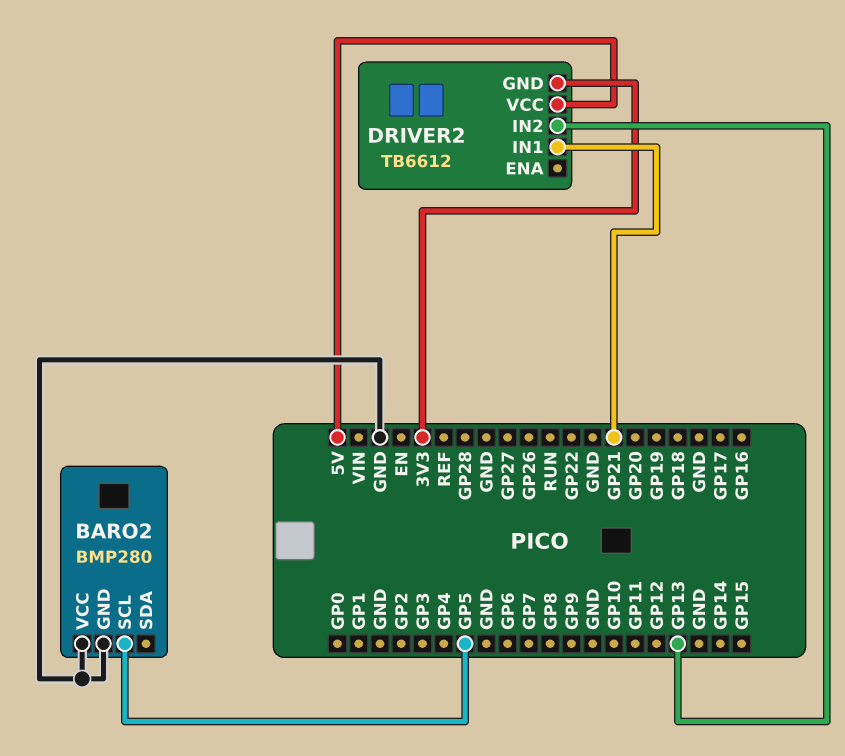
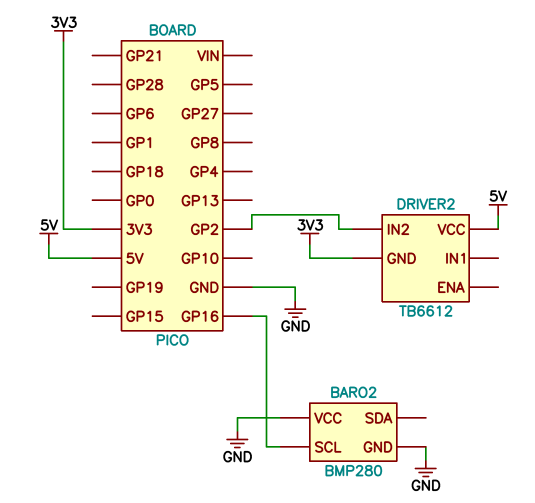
BARO2 pin SCL: GP5 -> GP16
DRIVER2 pin IN1: GP21 -> none
DRIVER2 pin IN2: GP13 -> GP2

